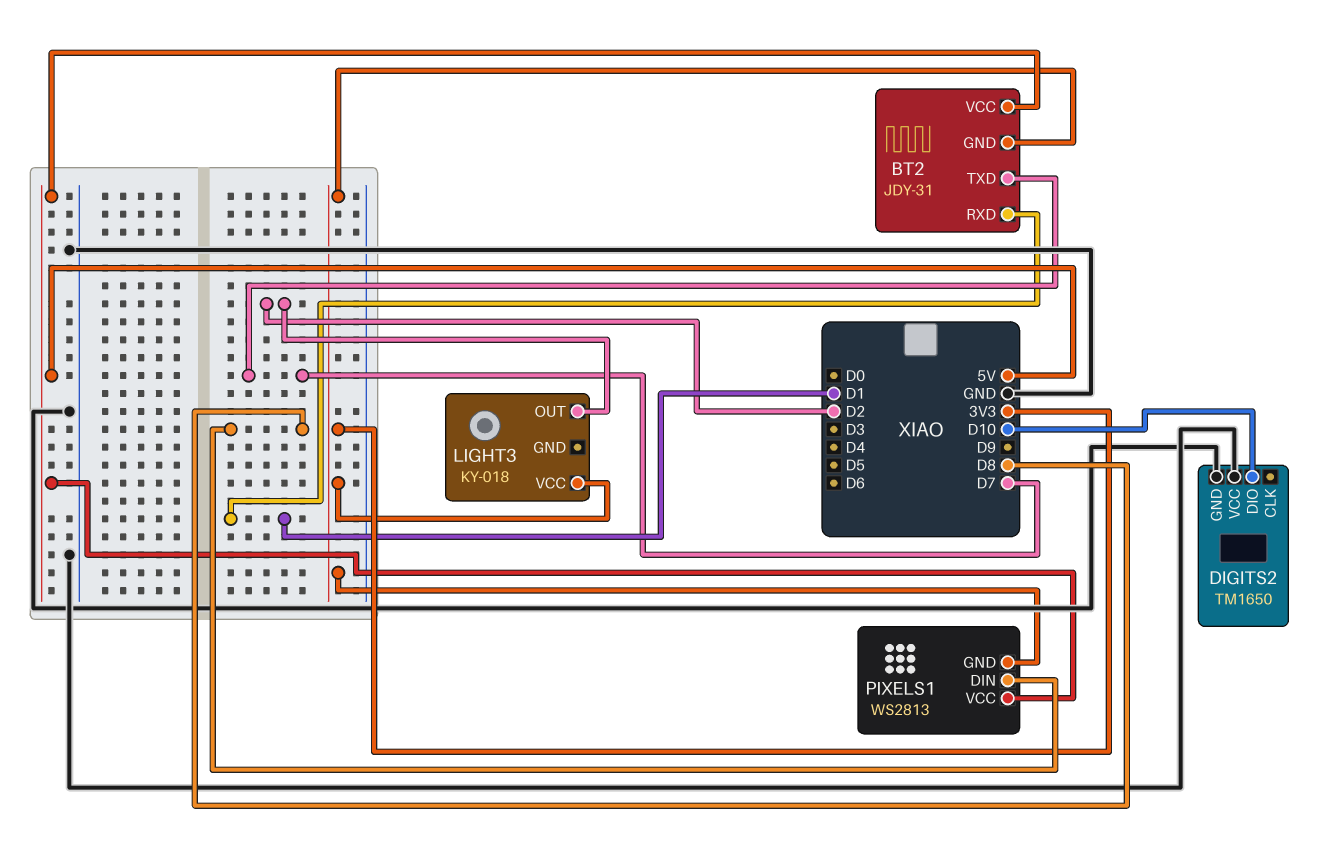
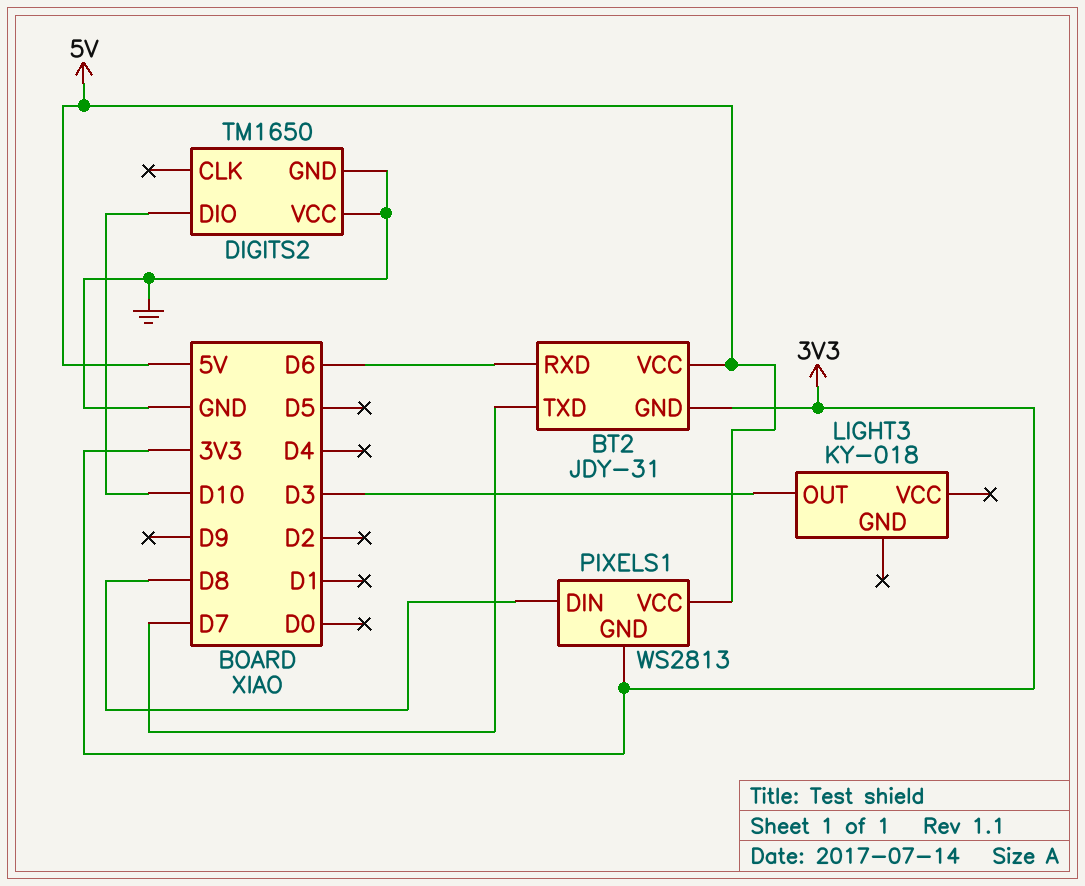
BT2 pin RXD: D1 -> D6
LIGHT3 pin OUT: D2 -> D3
LIGHT3 pin VCC: 3V3 -> none

